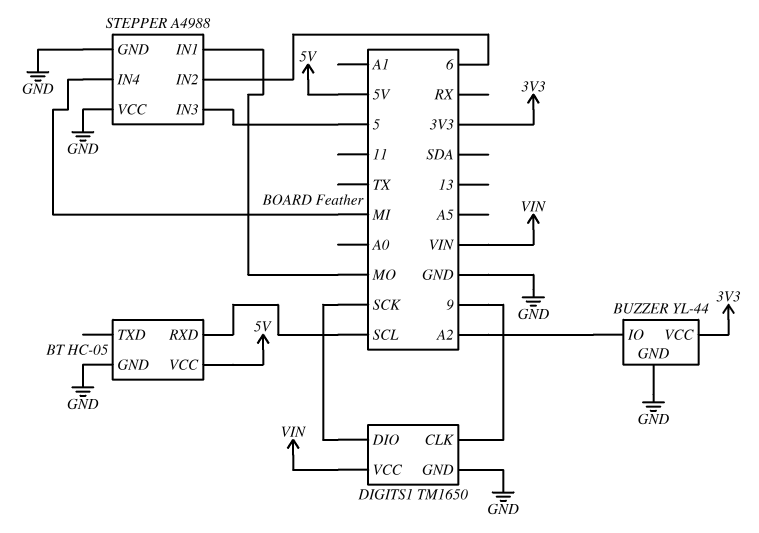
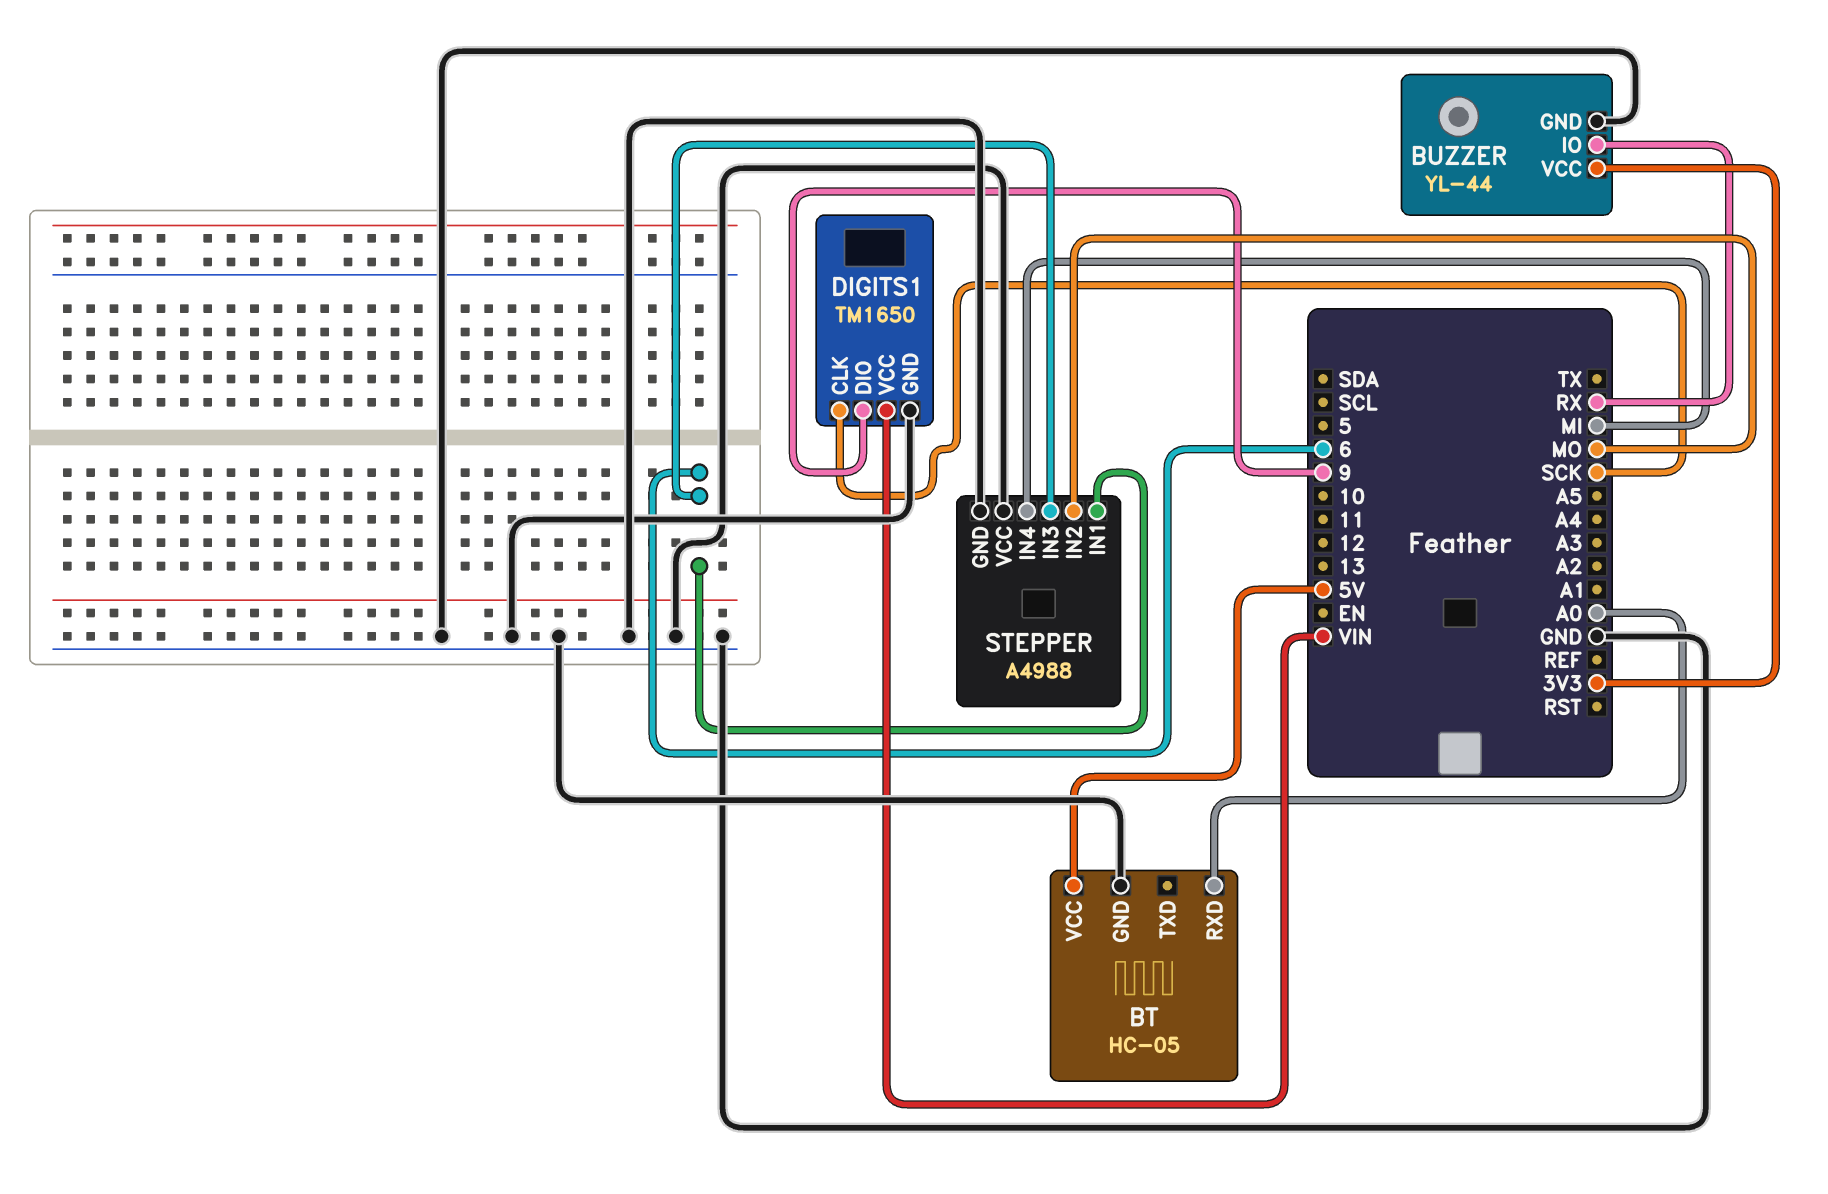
BT pin RXD: SCL -> A0
BUZZER pin IO: A2 -> RX
DIGITS1 pin CLK: 9 -> SCK
DIGITS1 pin DIO: SCK -> 9
STEPPER pin IN1: MO -> 6
STEPPER pin IN2: 6 -> MO
STEPPER pin IN3: 5 -> 6

